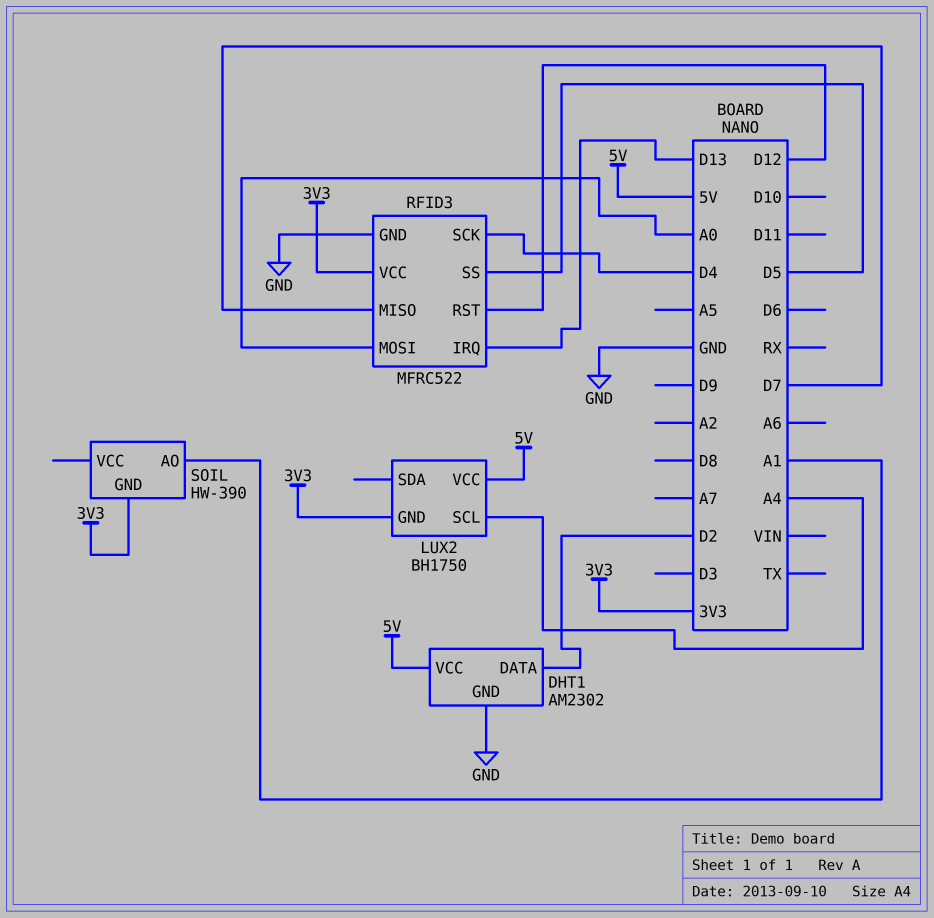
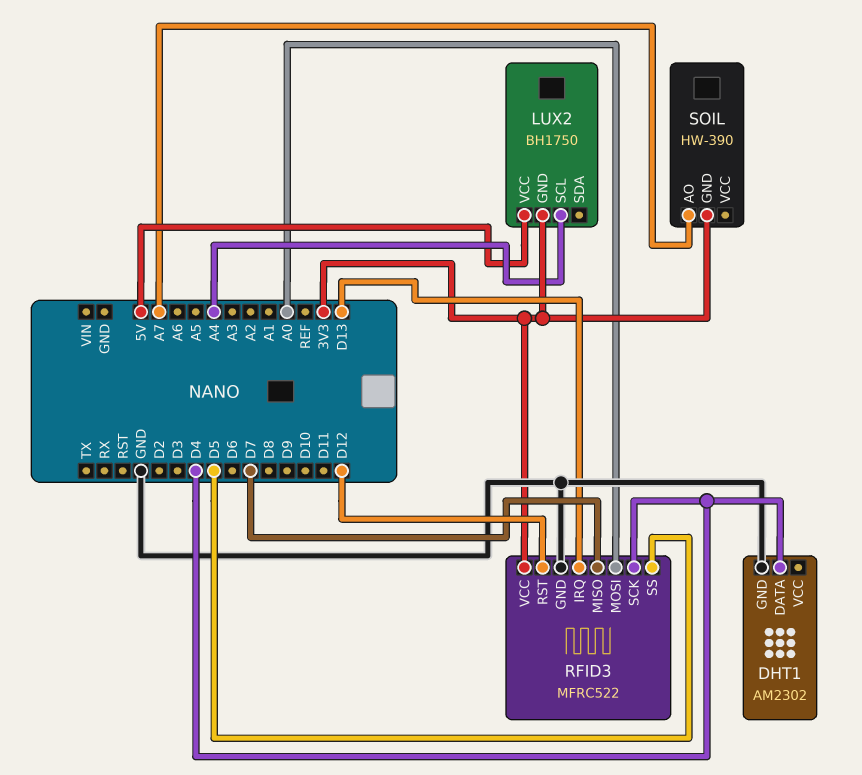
DHT1 pin DATA: D2 -> D4
DHT1 pin VCC: 5V -> none
SOIL pin AO: A1 -> A7

